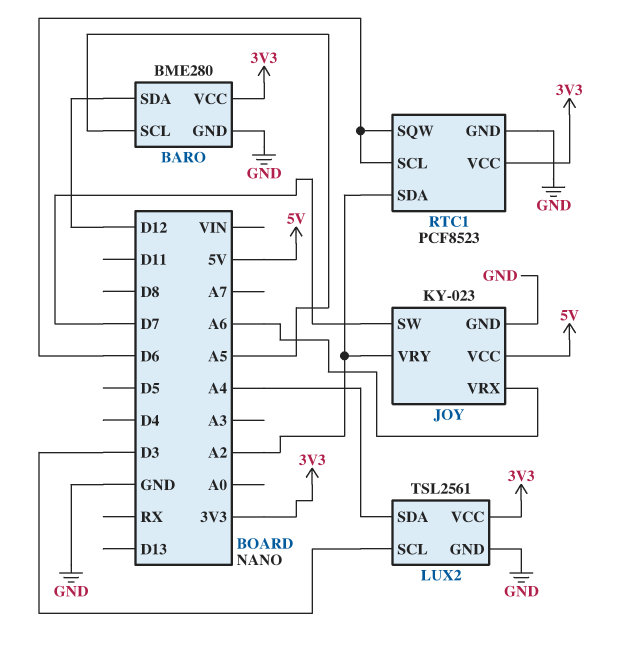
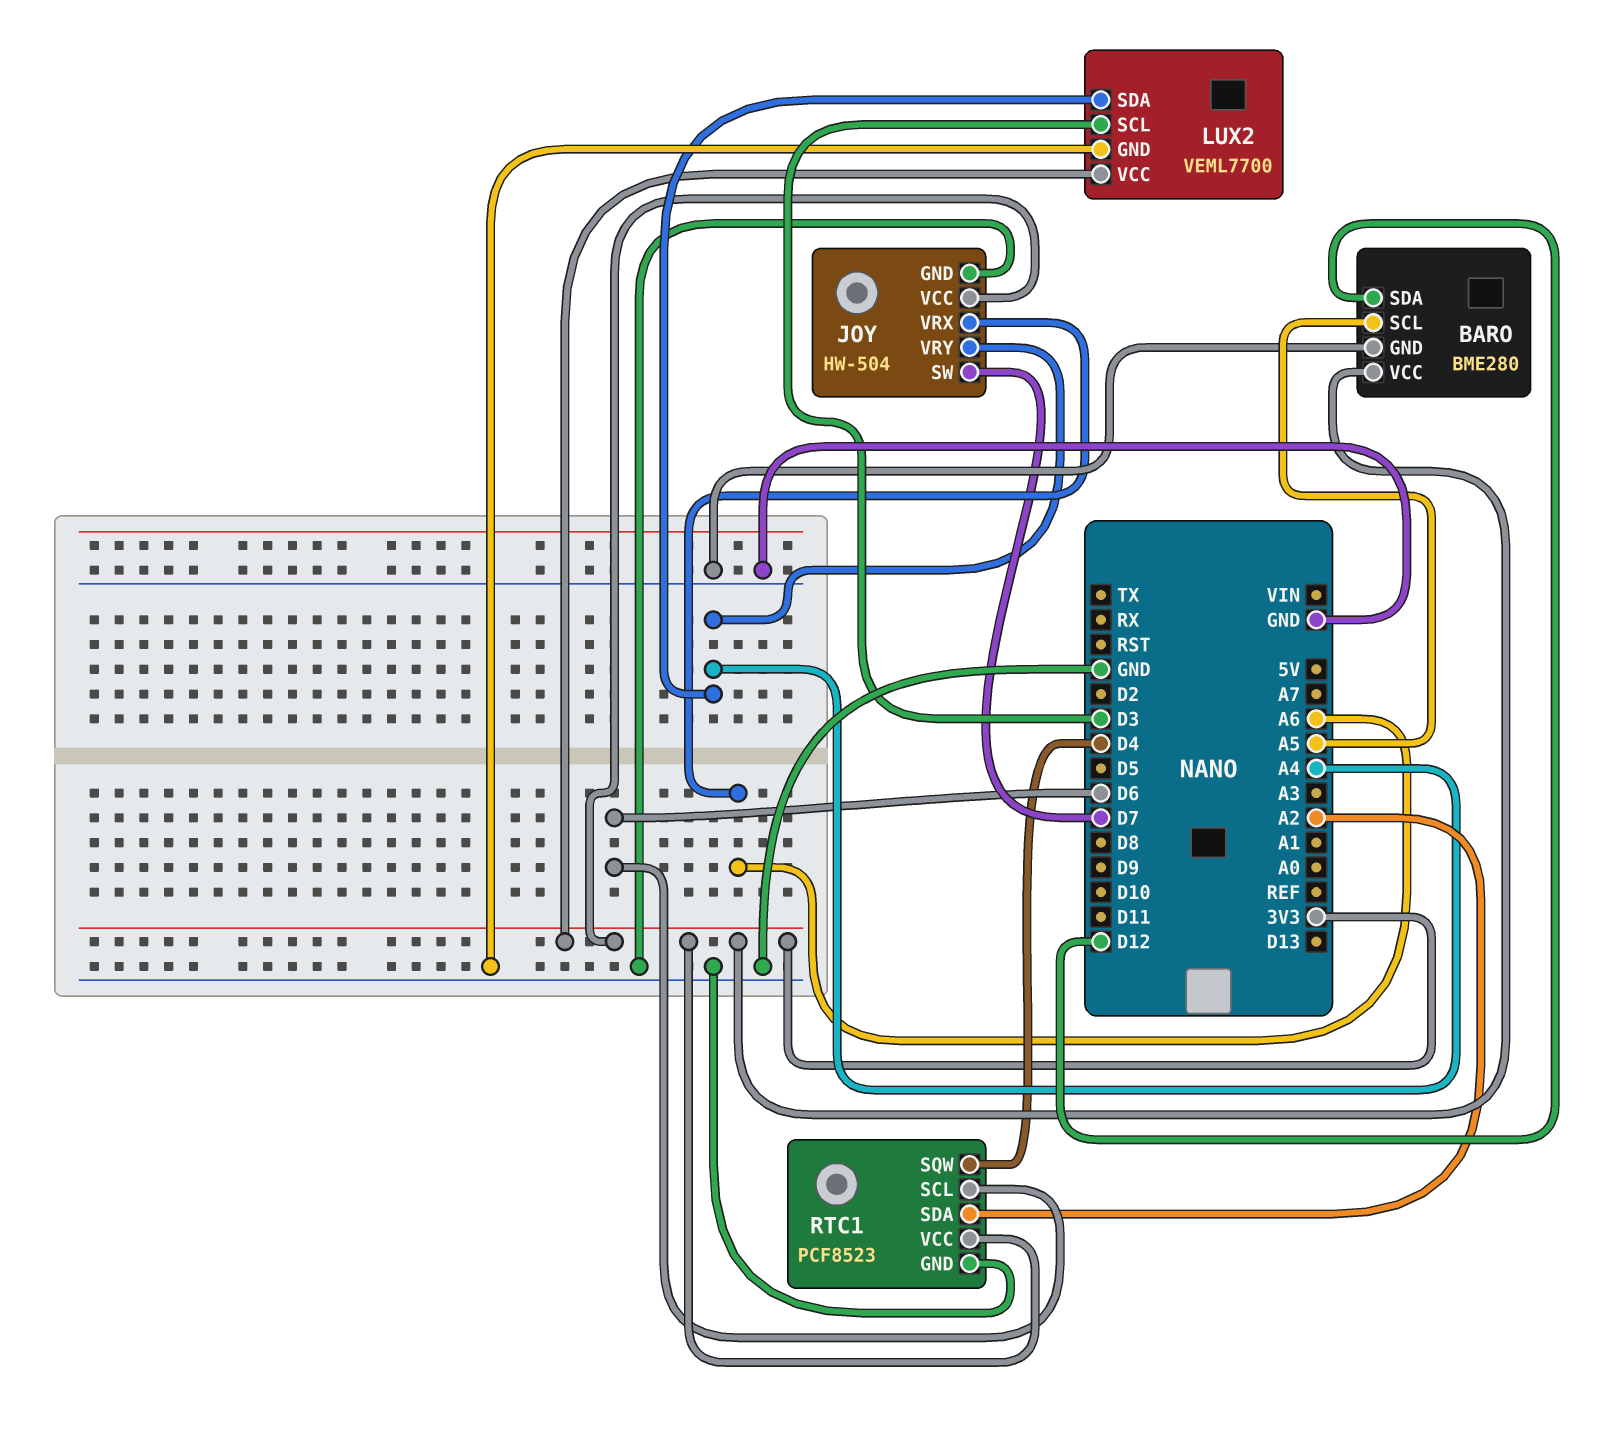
JOY: KY-023 -> HW-504
JOY pin VCC: 5V -> 3V3
JOY pin VRY: A2 -> A4
LUX2: TSL2561 -> VEML7700
RTC1 pin SQW: D6 -> D4

